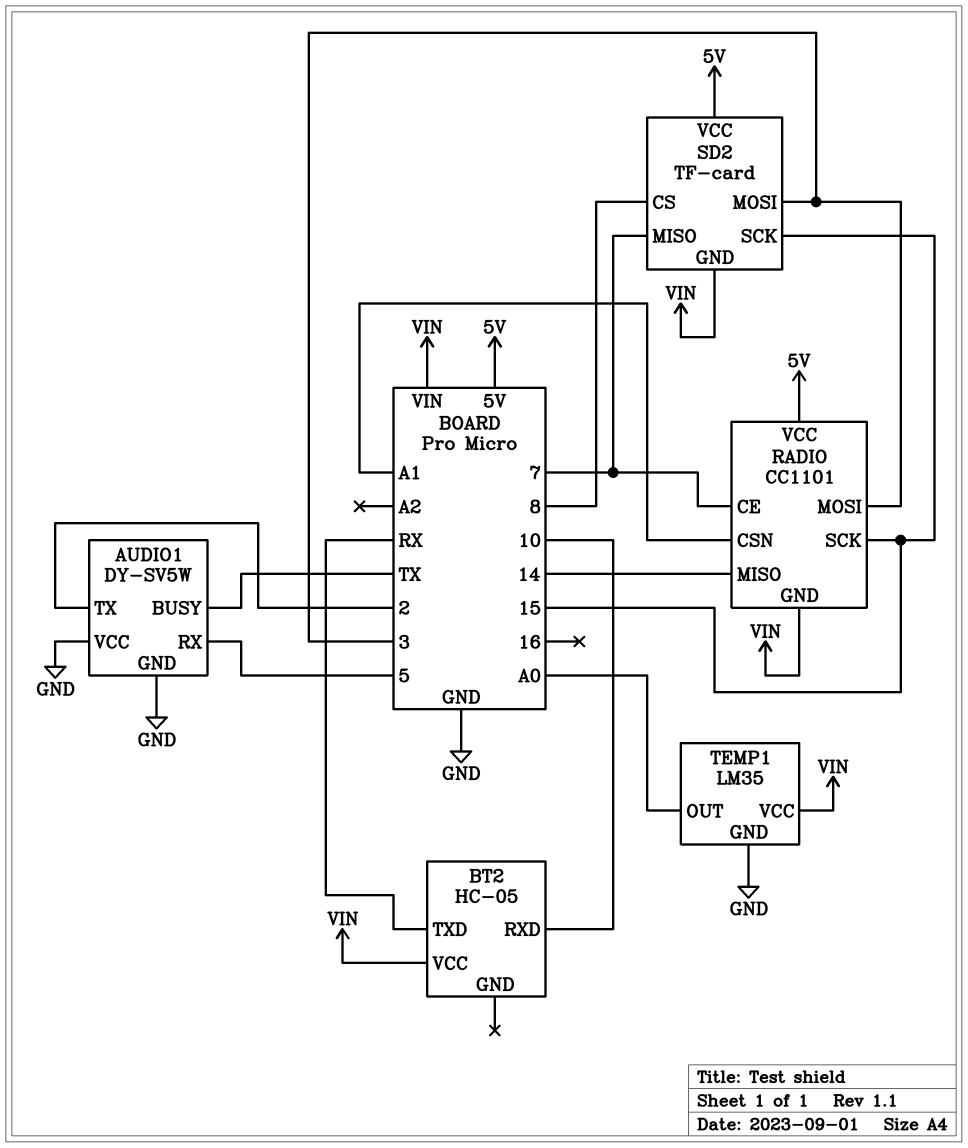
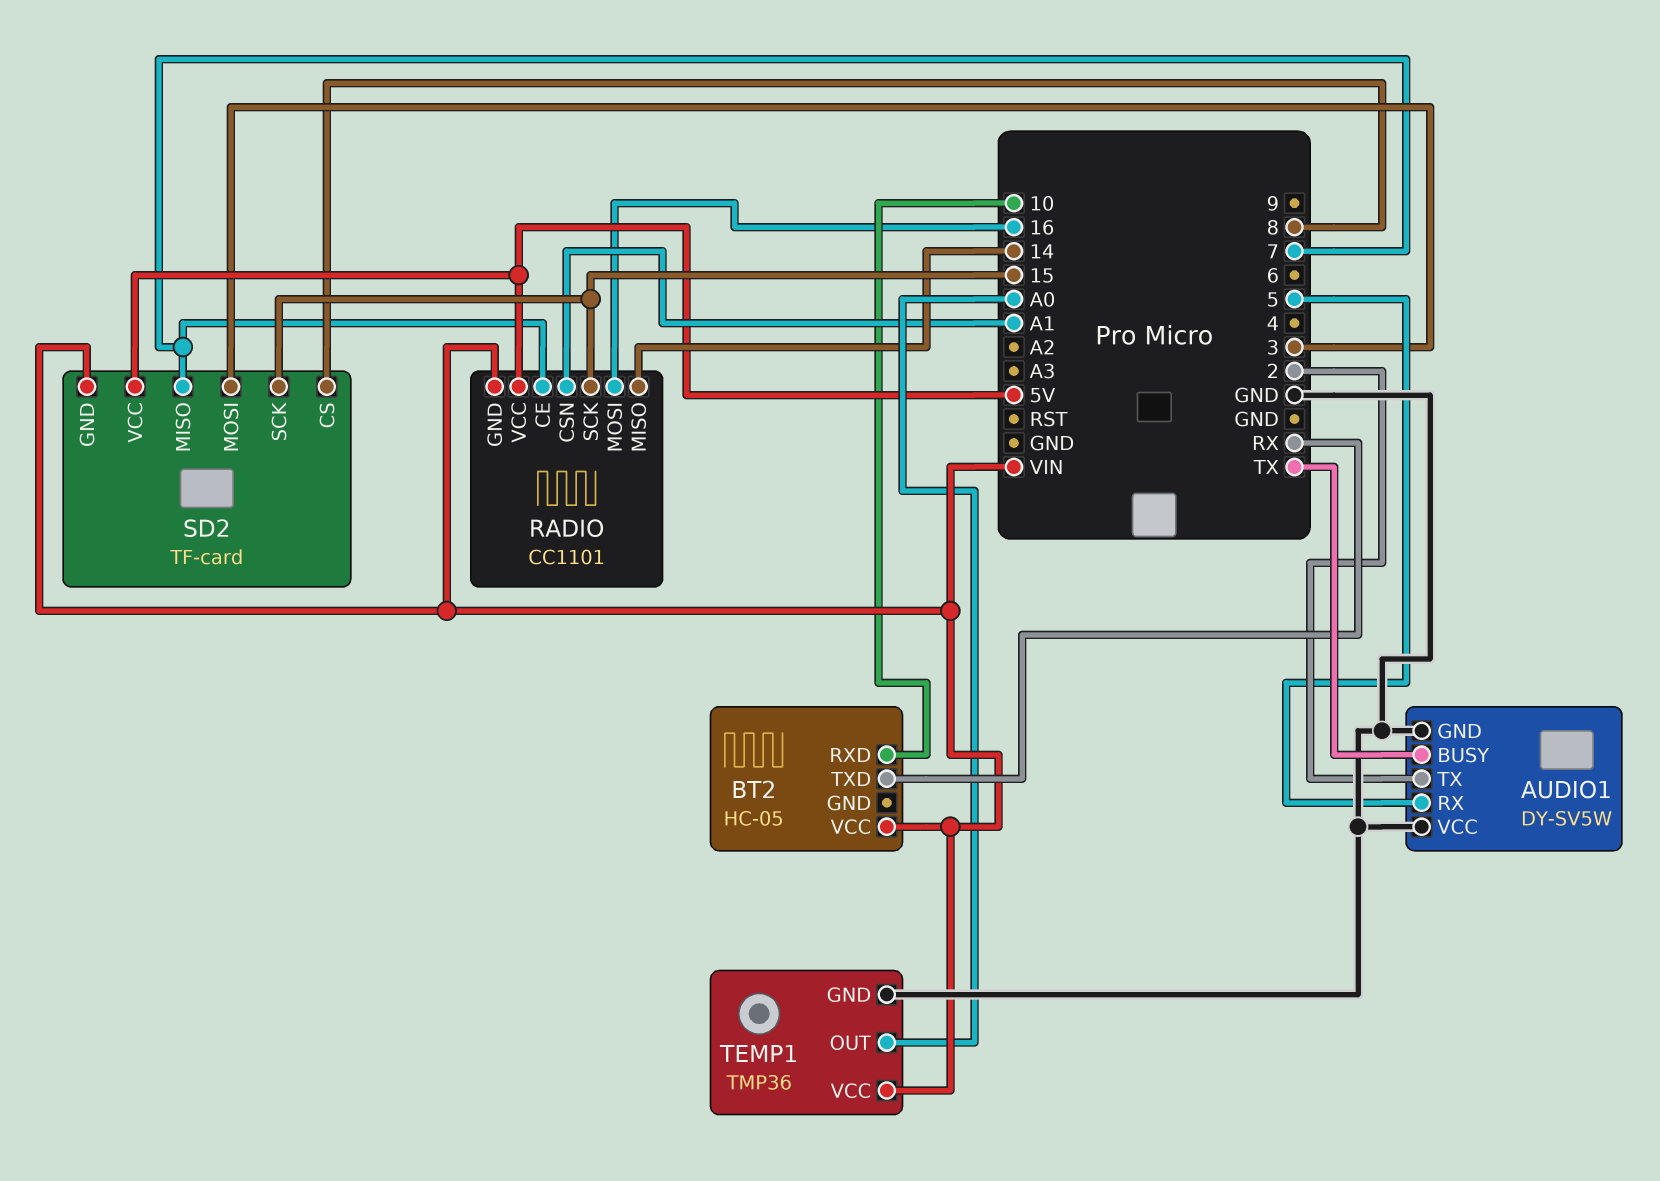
RADIO pin MOSI: 3 -> 16
TEMP1: LM35 -> TMP36

